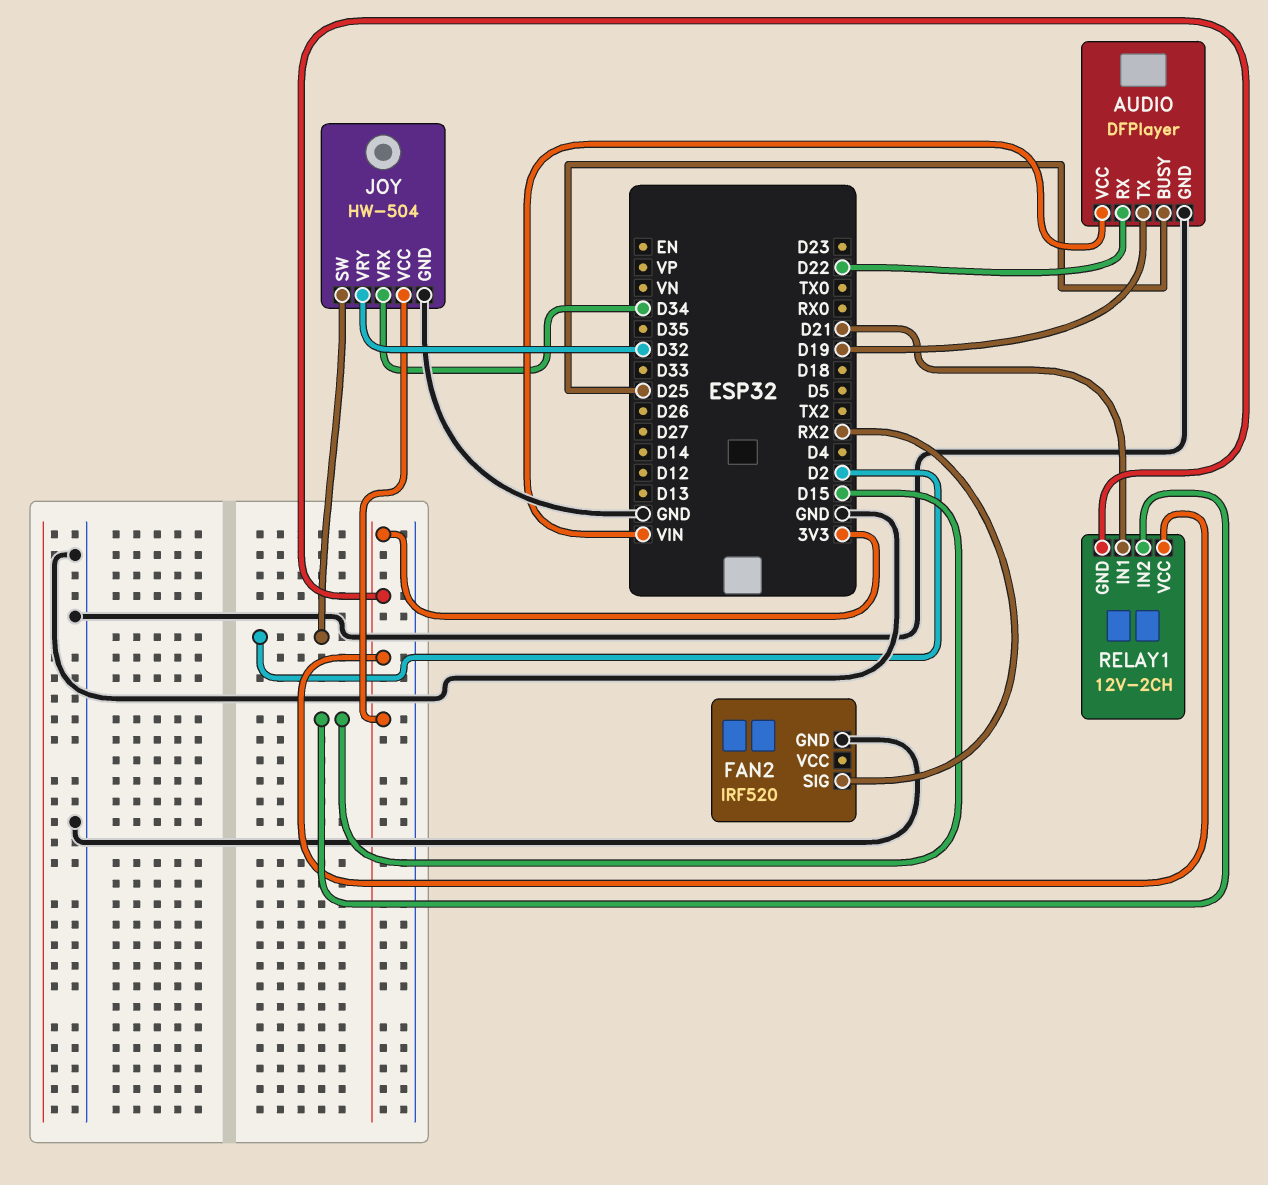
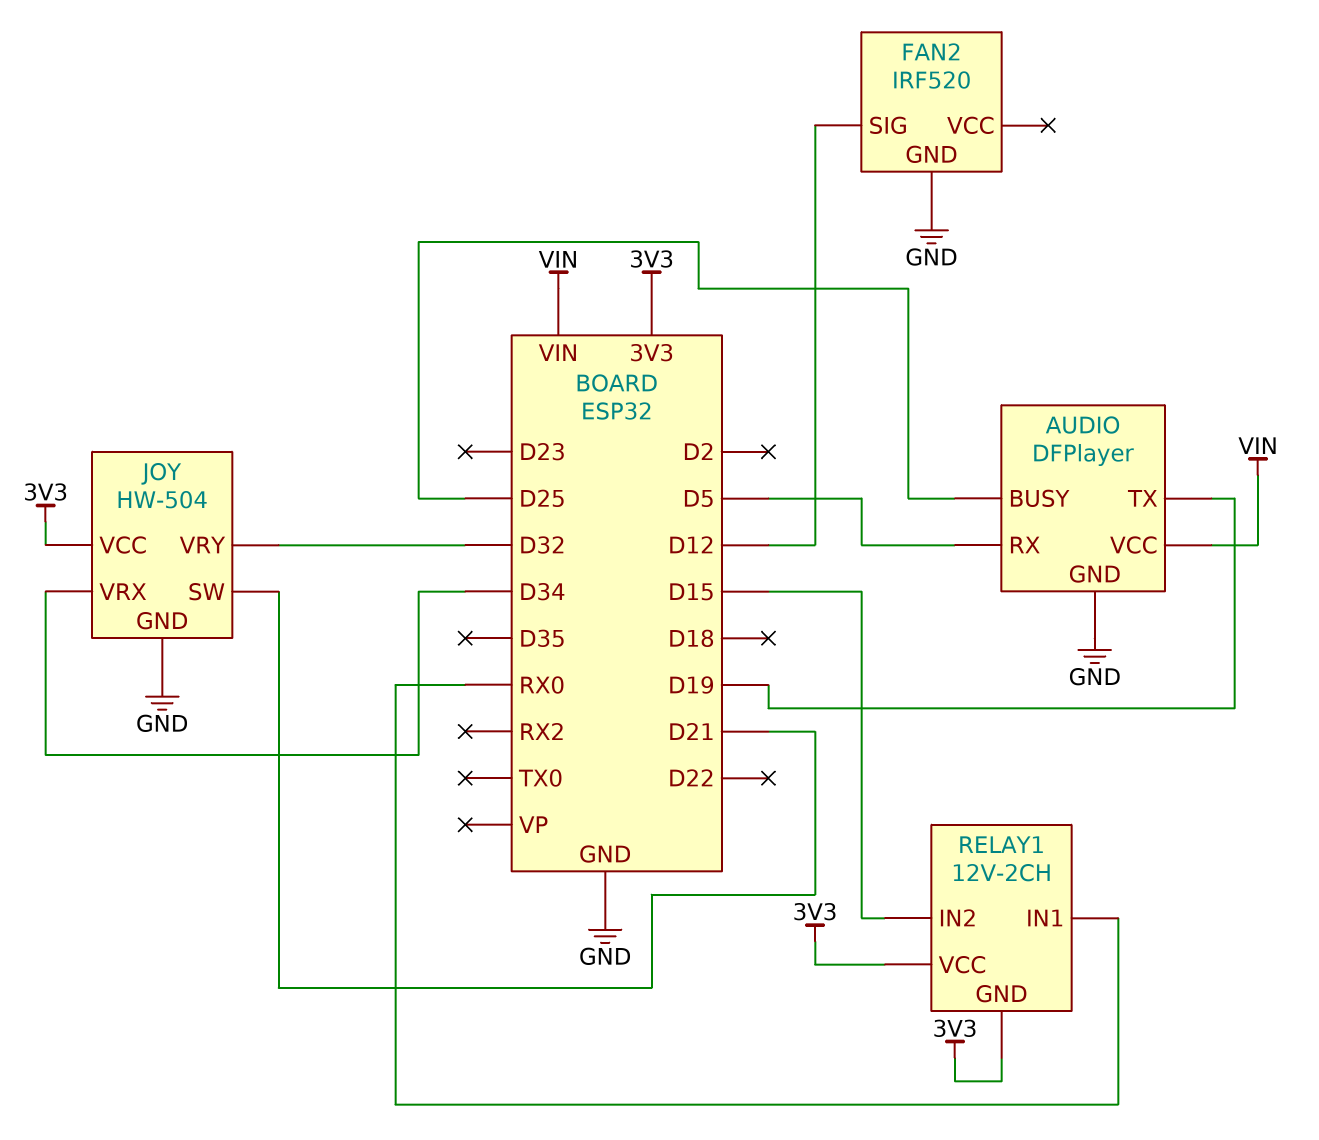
AUDIO pin RX: D22 -> D5
FAN2 pin SIG: RX2 -> D12
JOY pin SW: D2 -> D21
RELAY1 pin IN1: D21 -> RX0

